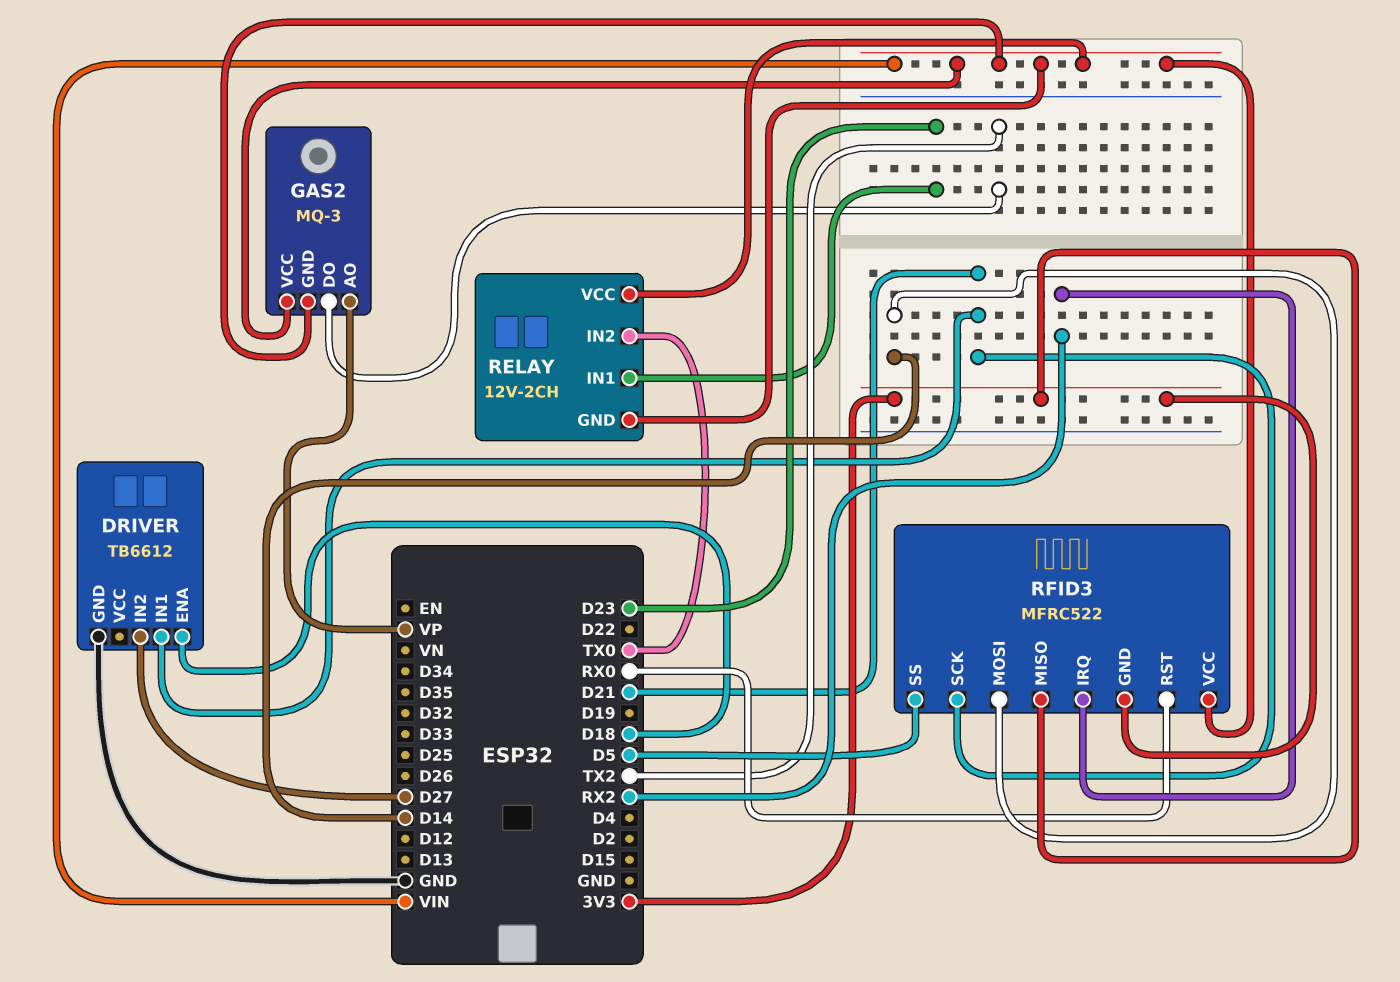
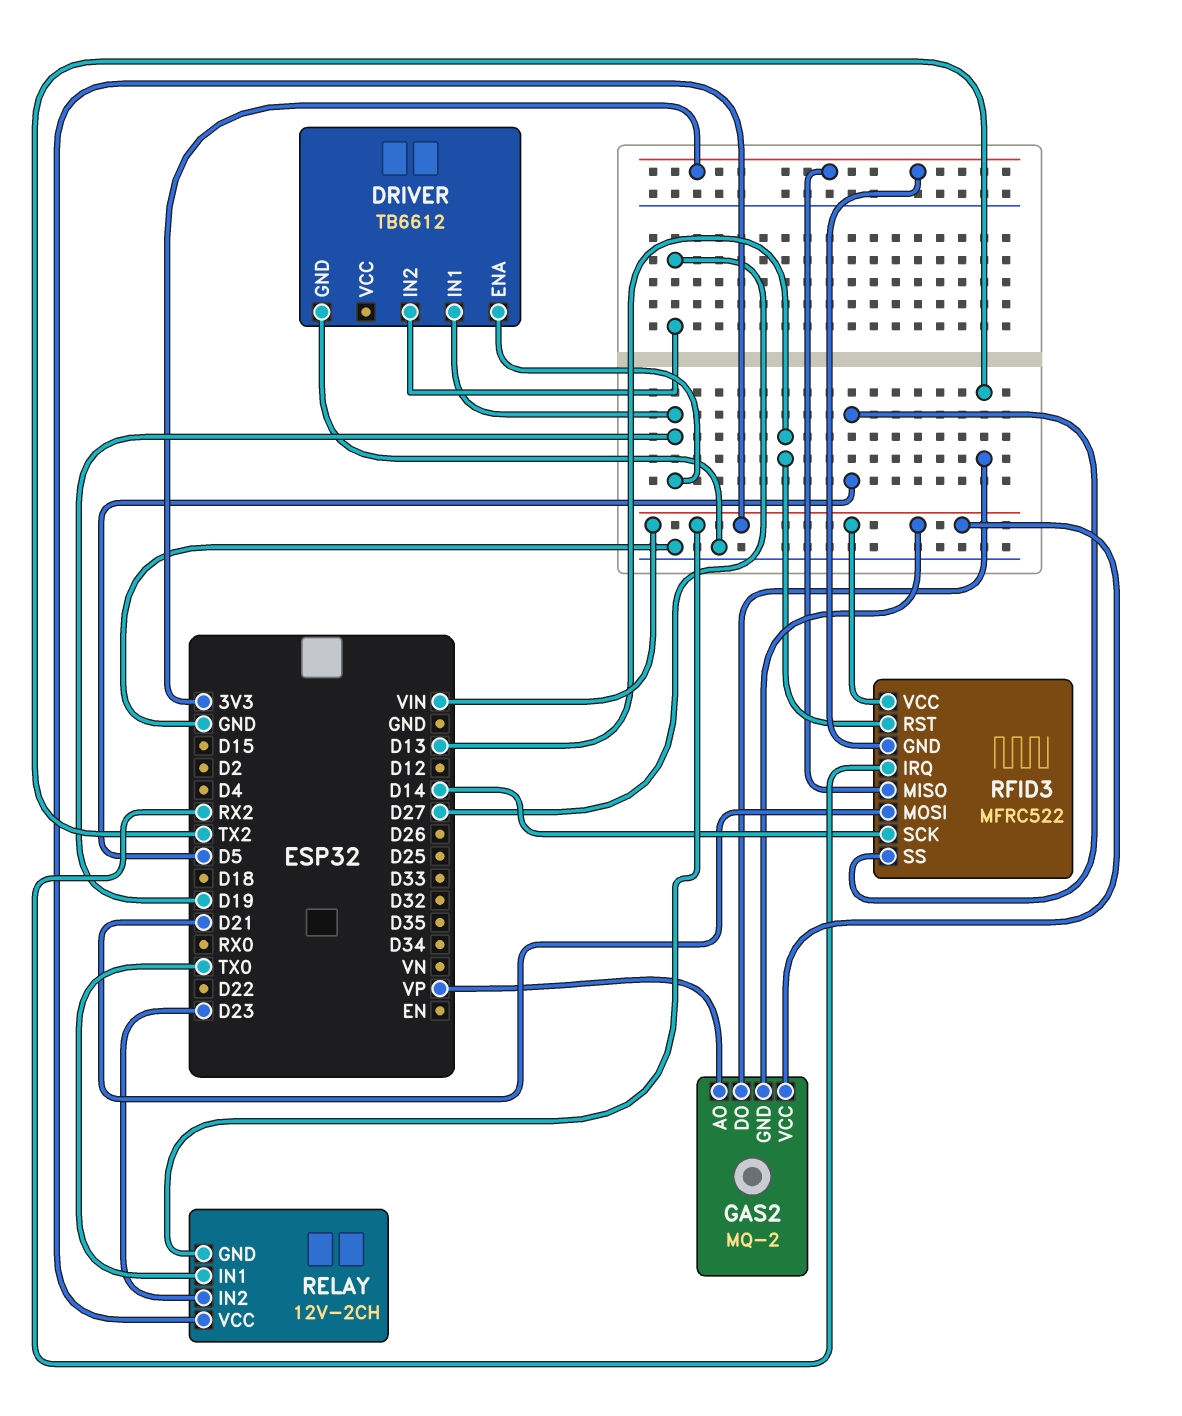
DRIVER pin ENA: D18 -> D19
DRIVER pin IN1: D21 -> D19
GAS2: MQ-3 -> MQ-2
RELAY pin IN1: D23 -> TX0
RELAY pin IN2: TX0 -> D23
RFID3 pin MOSI: D14 -> D21
RFID3 pin RST: RX0 -> D13
RFID3 pin SCK: D21 -> D14

